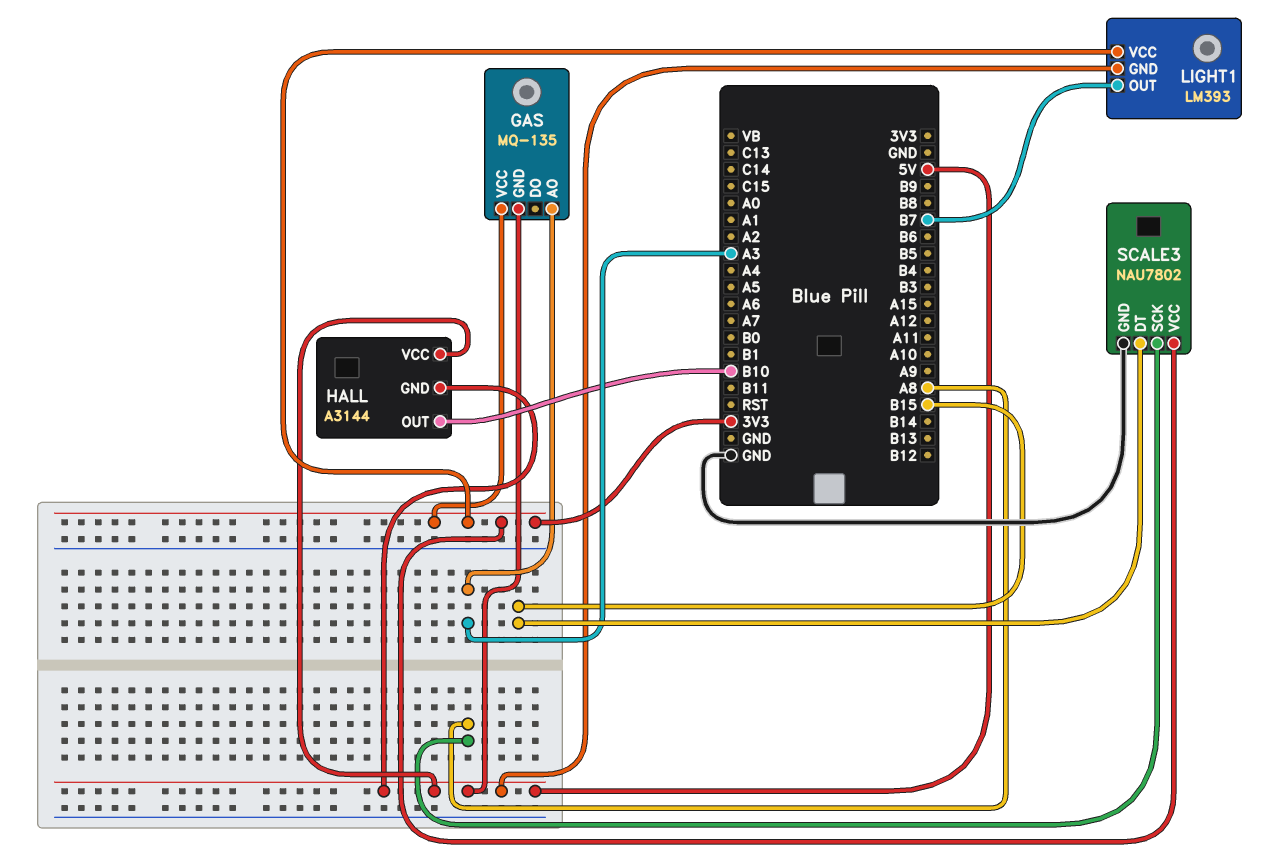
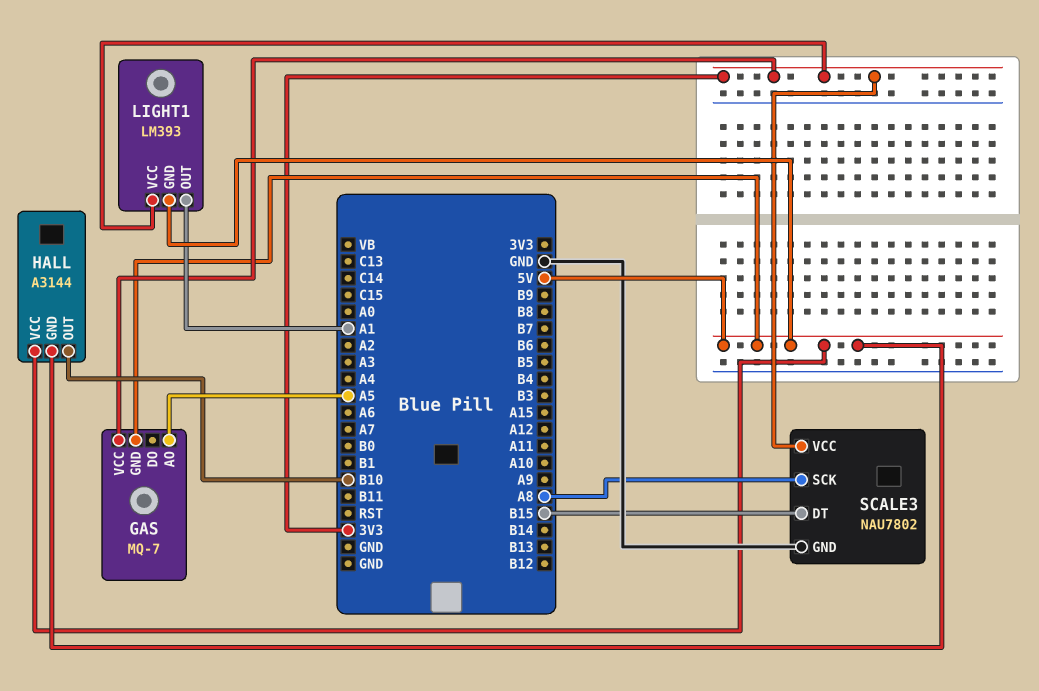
GAS: MQ-135 -> MQ-7
GAS pin AO: A3 -> A5
LIGHT1 pin OUT: B7 -> A1

